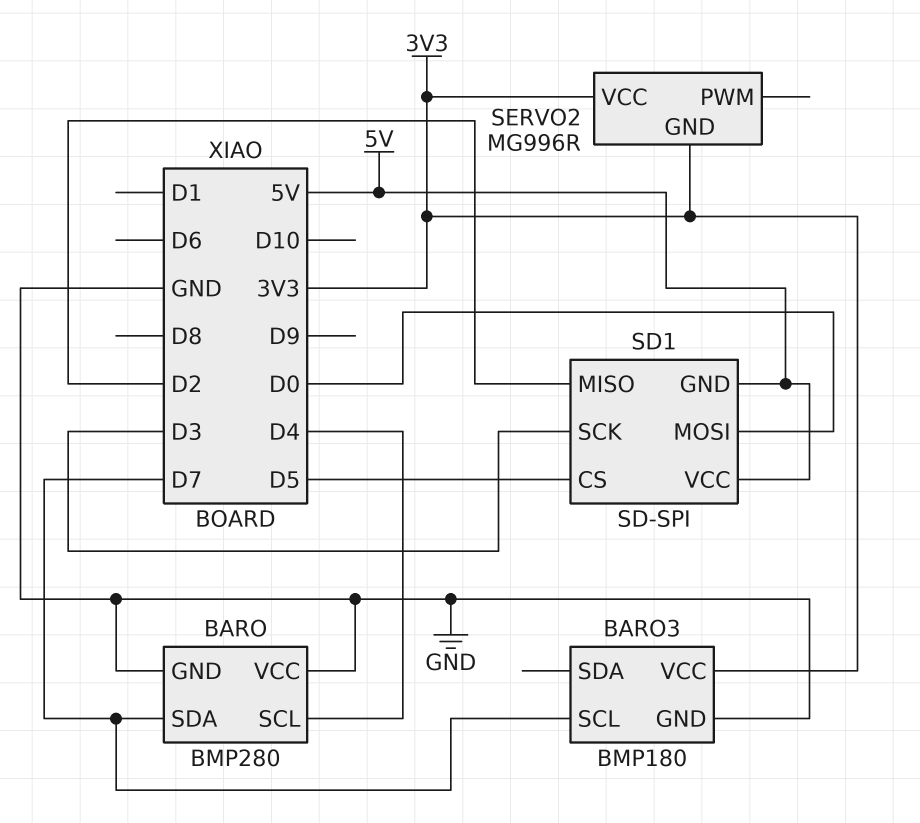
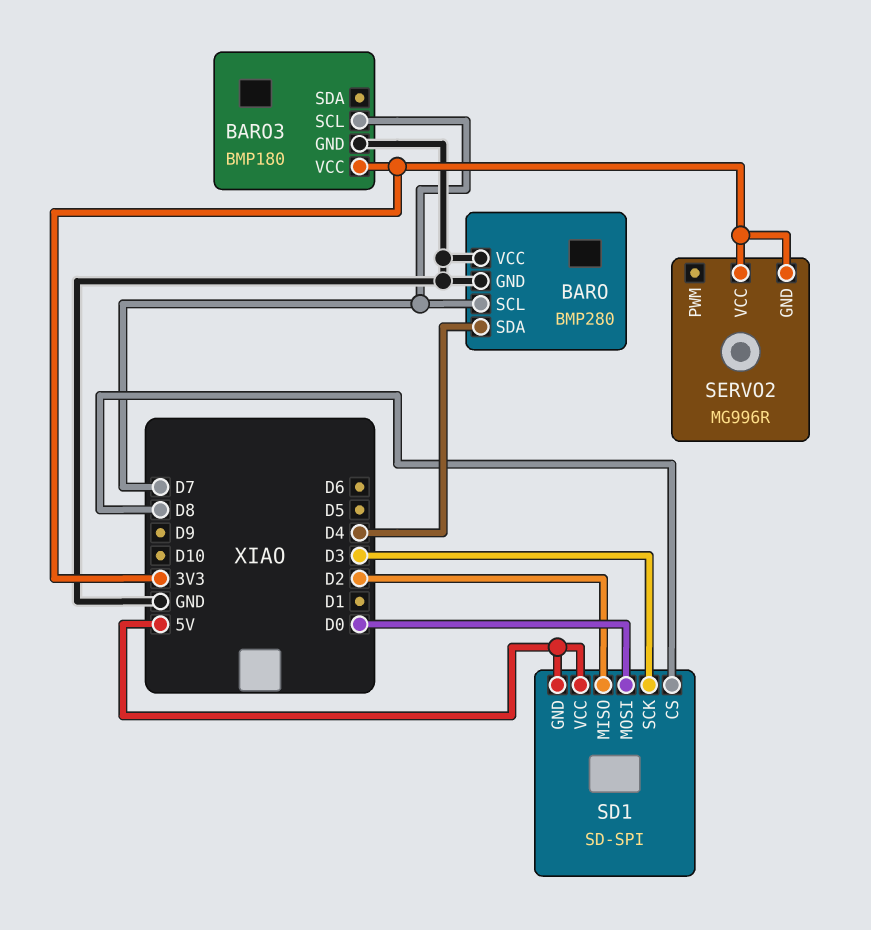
BARO pin SCL: D4 -> D7
BARO pin SDA: D7 -> D4
SD1 pin CS: D5 -> D8

